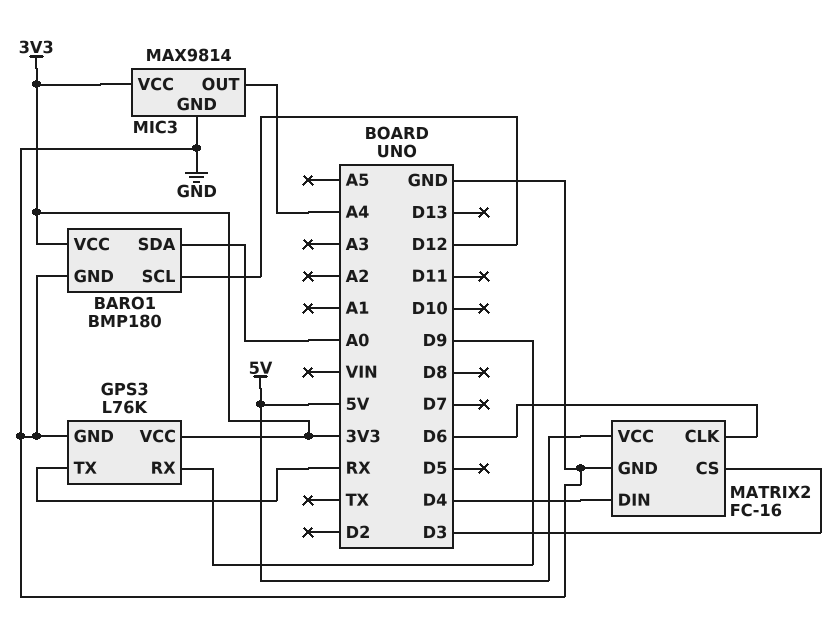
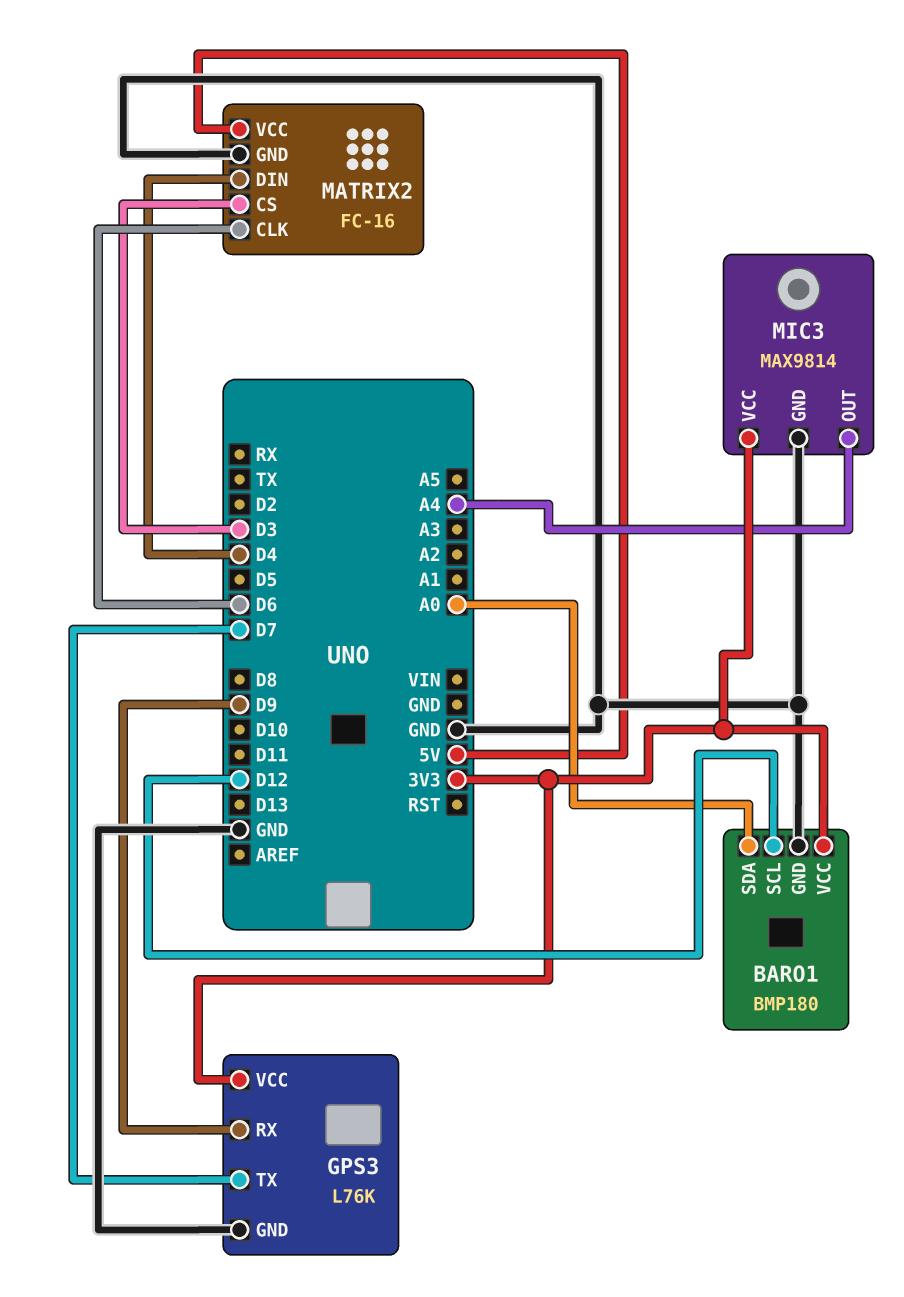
GPS3 pin TX: RX -> D7

